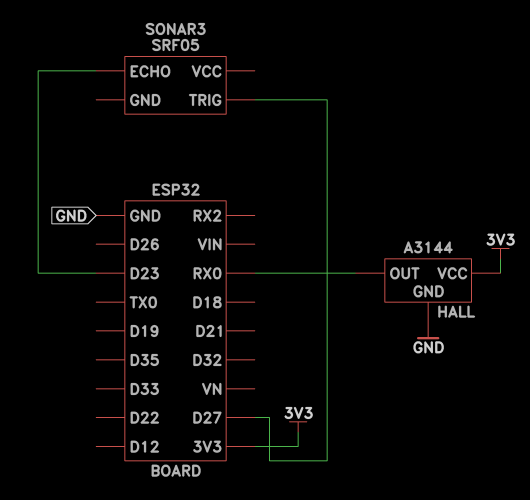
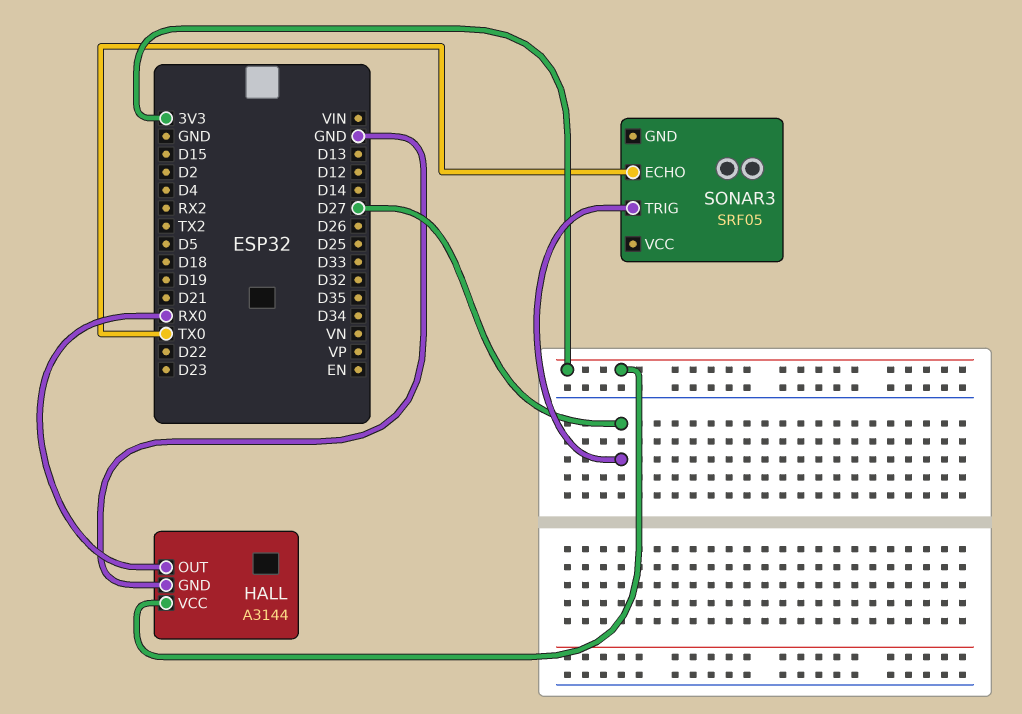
SONAR3 pin ECHO: D23 -> TX0

